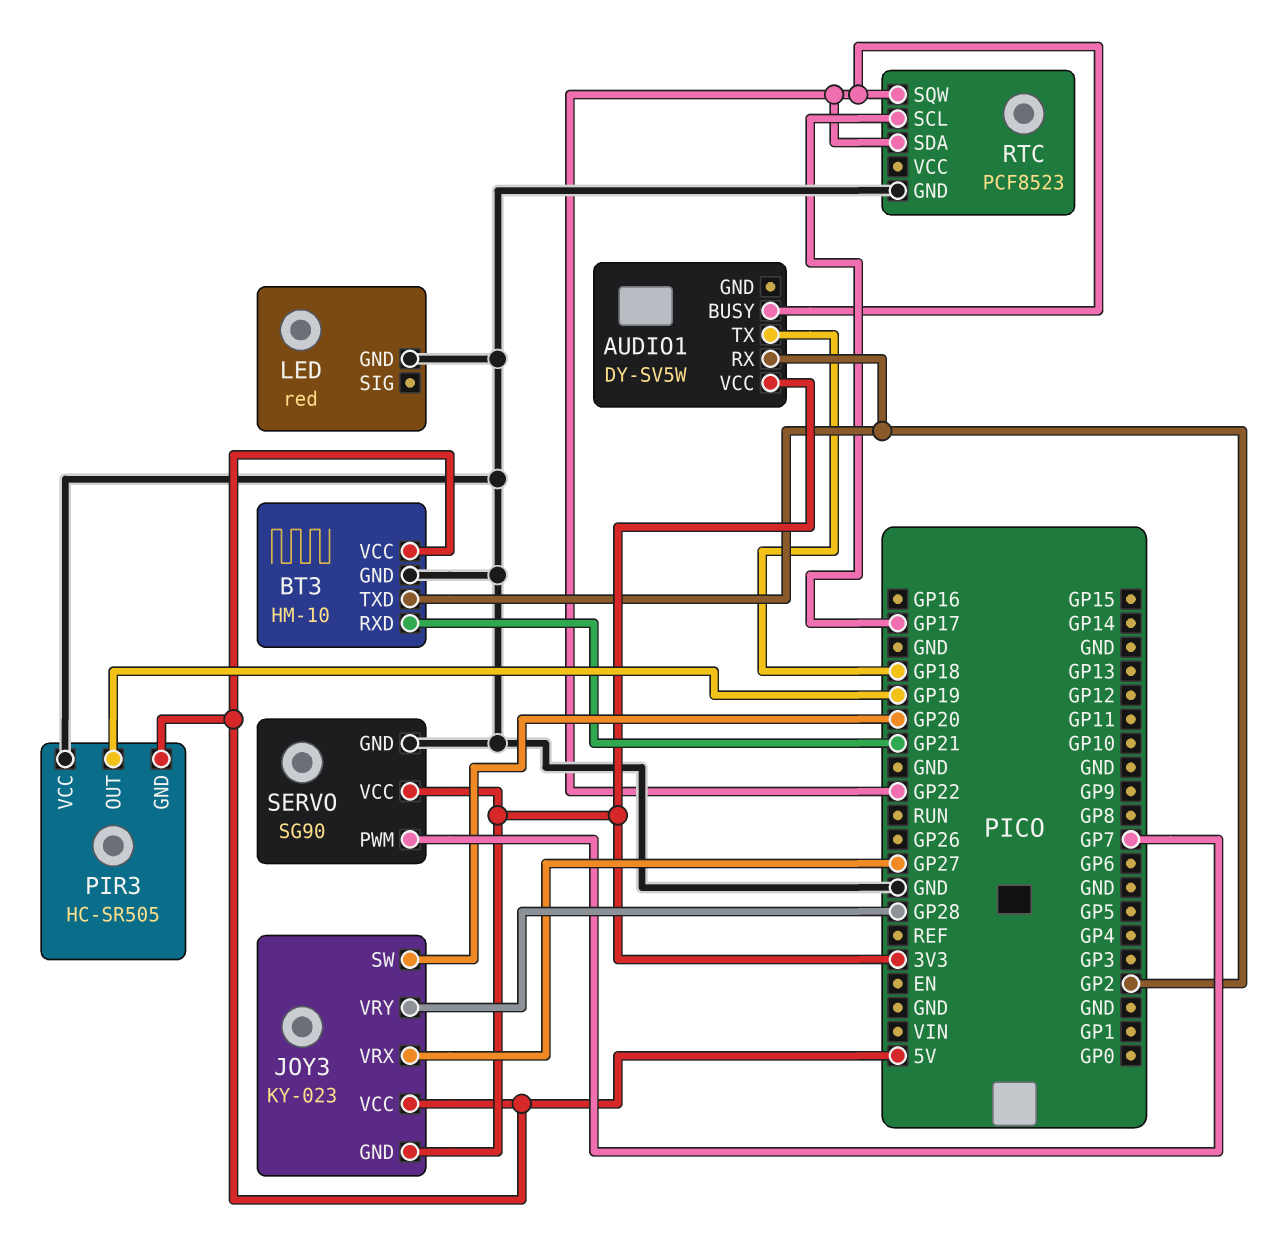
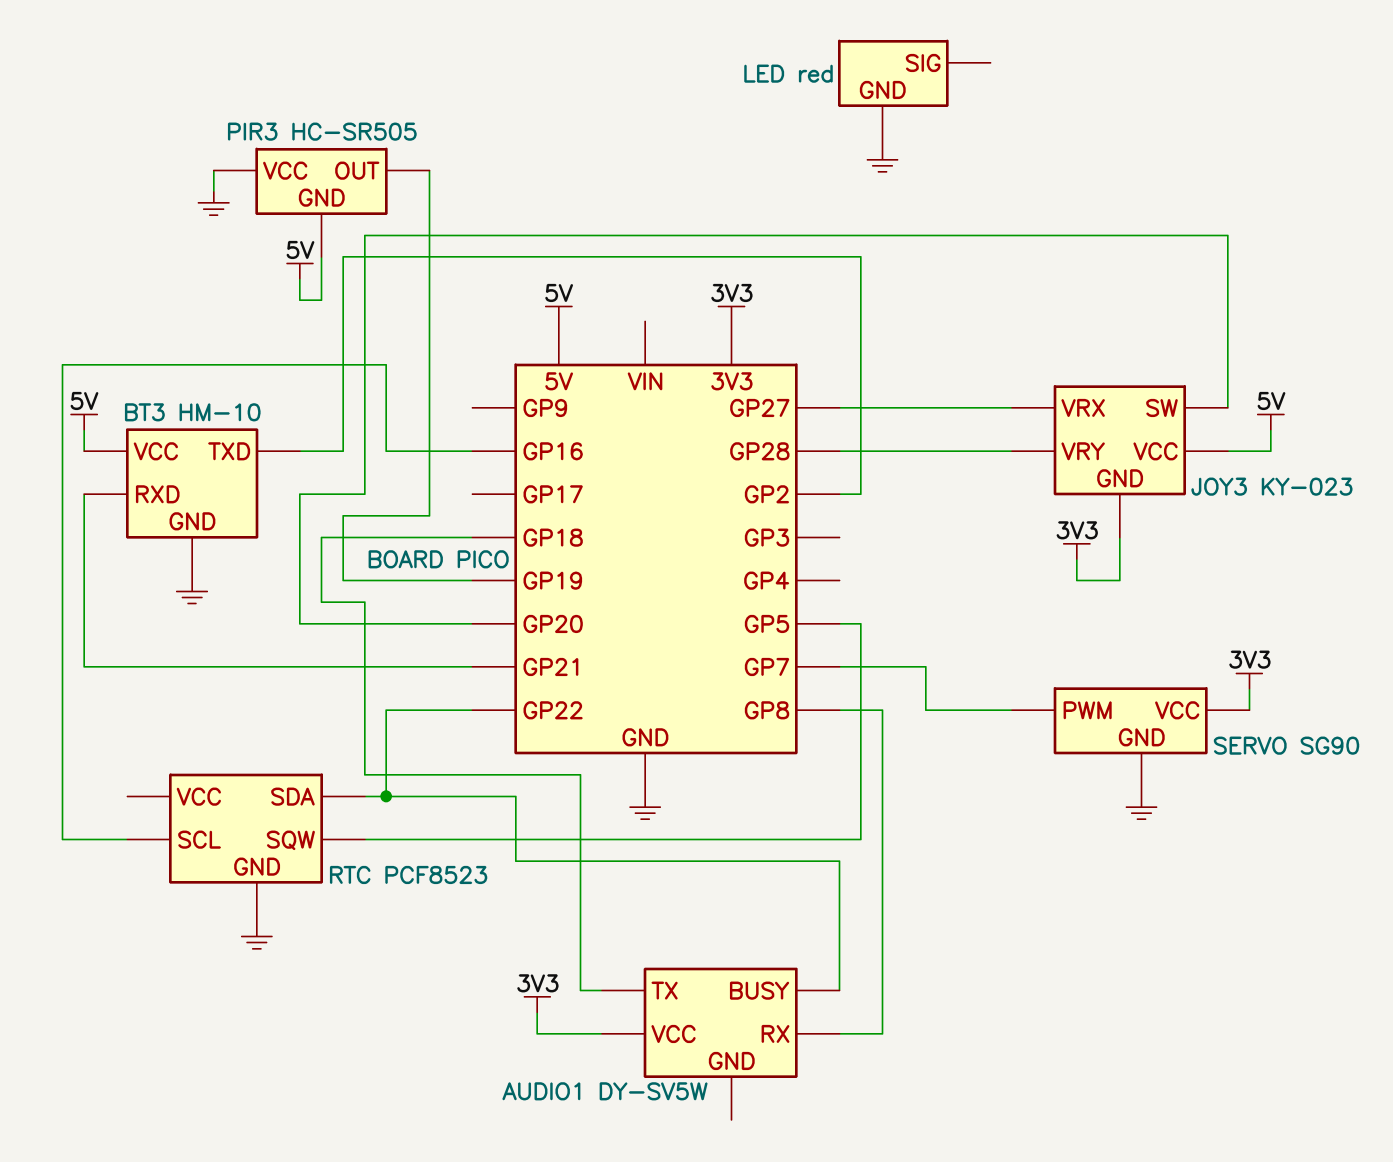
AUDIO1 pin RX: GP2 -> GP8
RTC pin SCL: GP17 -> GP16
RTC pin SQW: GP22 -> GP5

